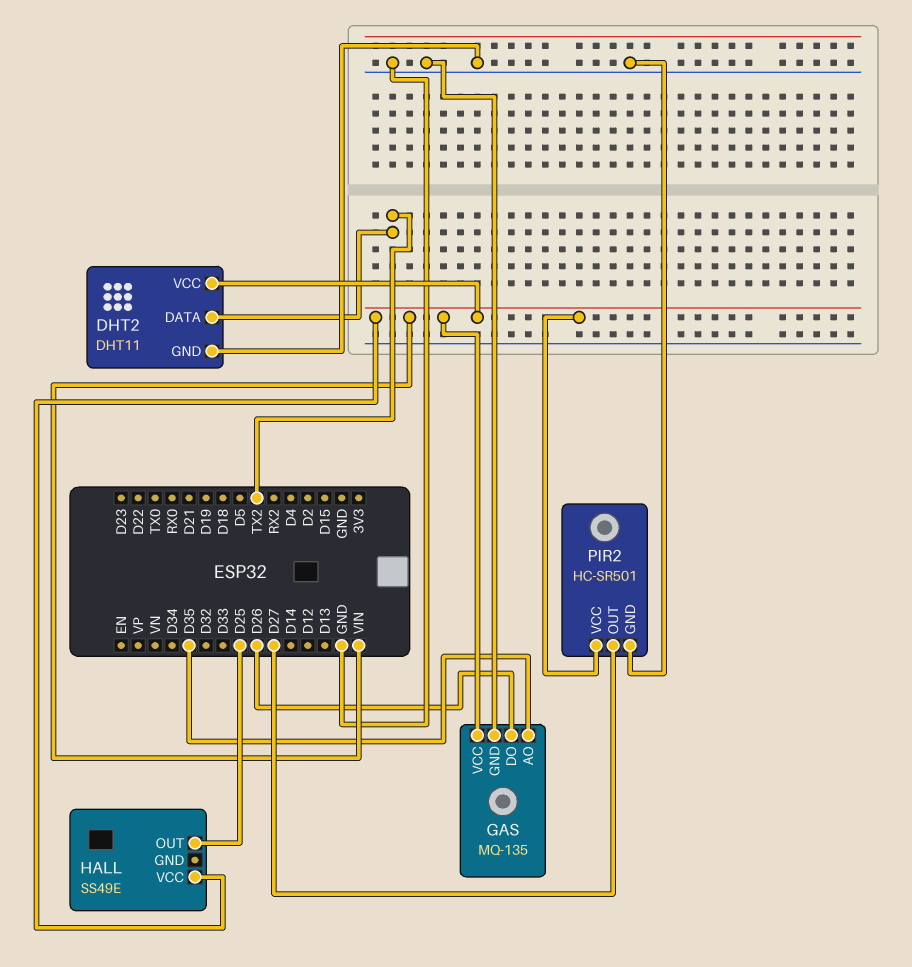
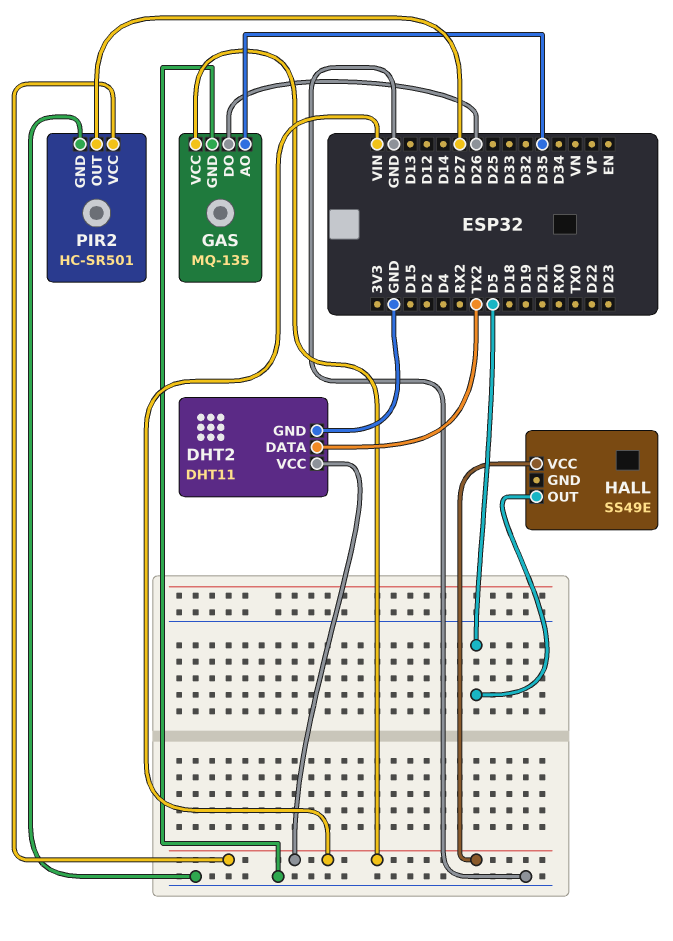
HALL pin OUT: D25 -> D5

